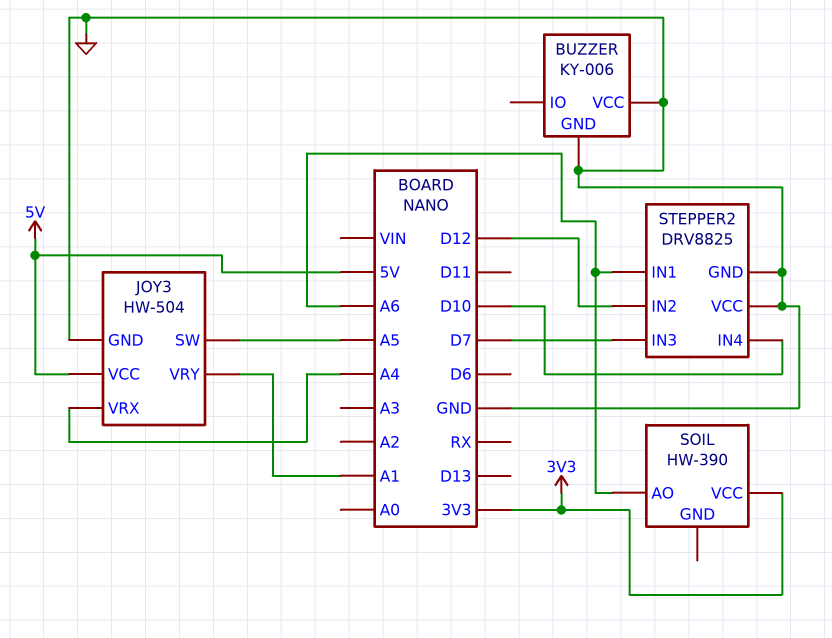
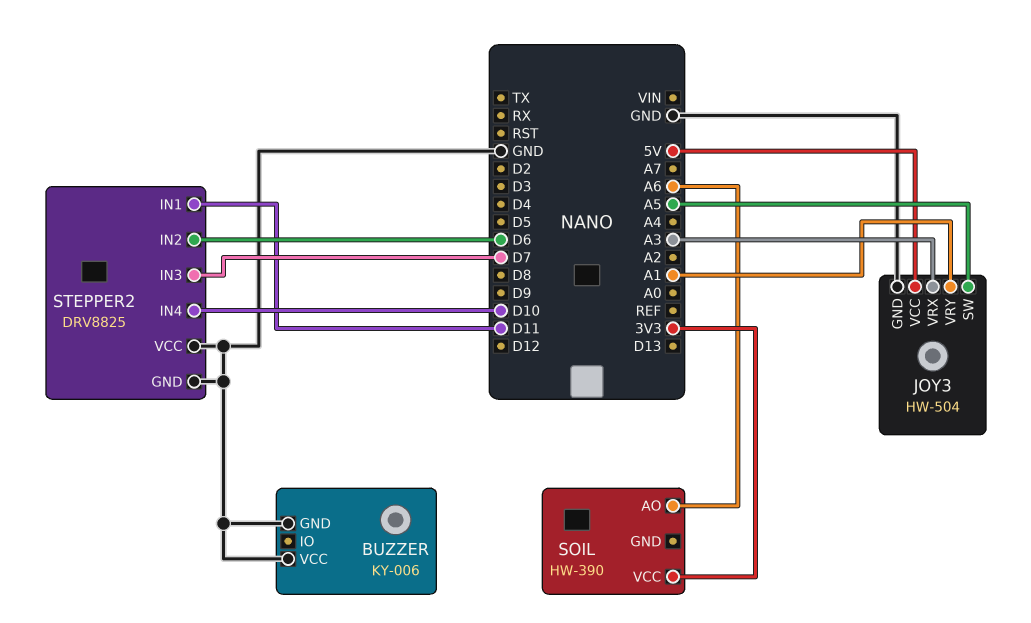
JOY3 pin VRX: A4 -> A3
STEPPER2 pin IN1: A6 -> D11
STEPPER2 pin IN2: D12 -> D6

